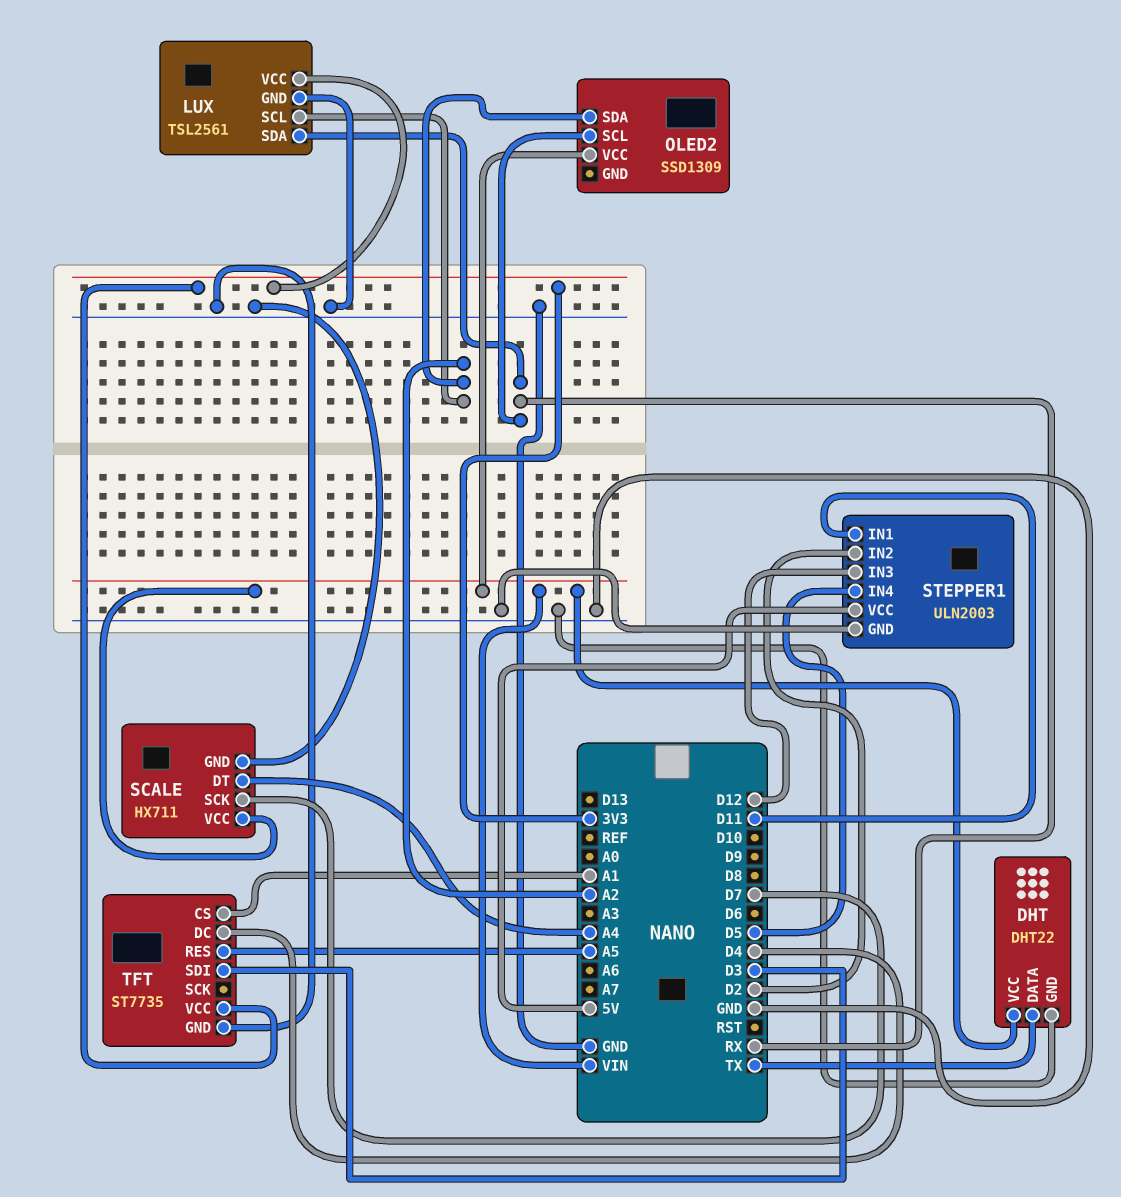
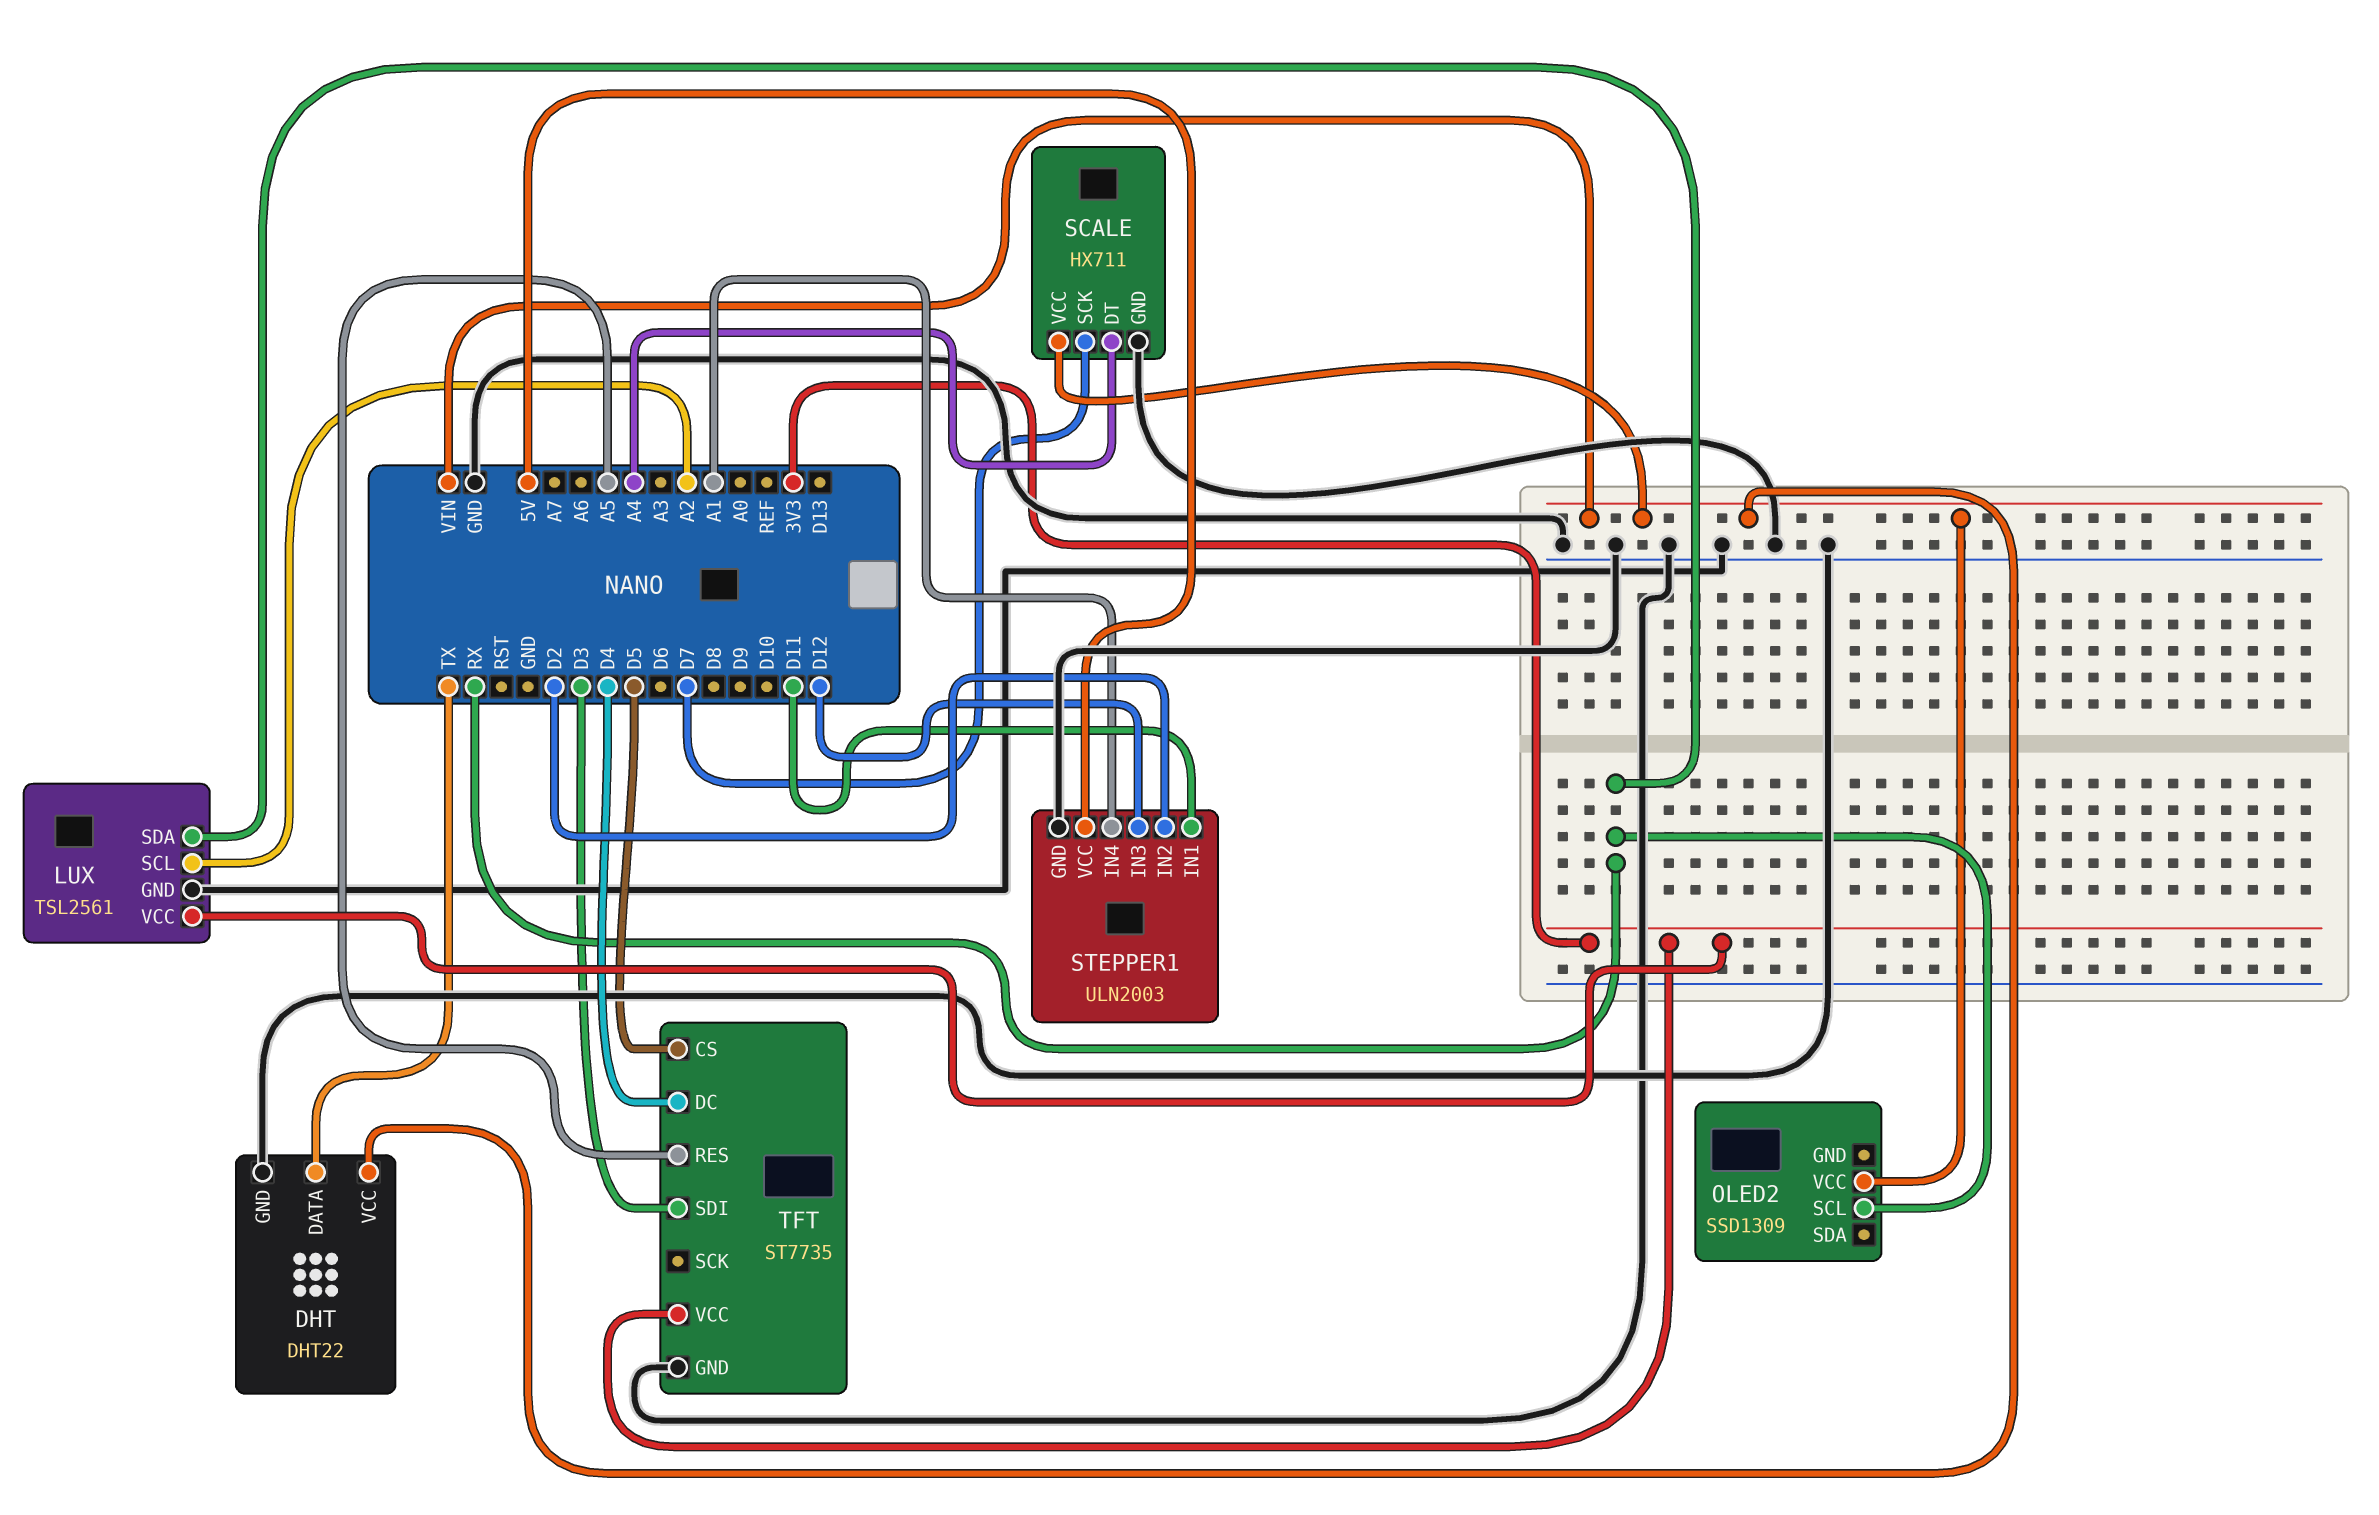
OLED2 pin SDA: A2 -> none
STEPPER1 pin IN4: D5 -> A1
TFT pin CS: A1 -> D5

